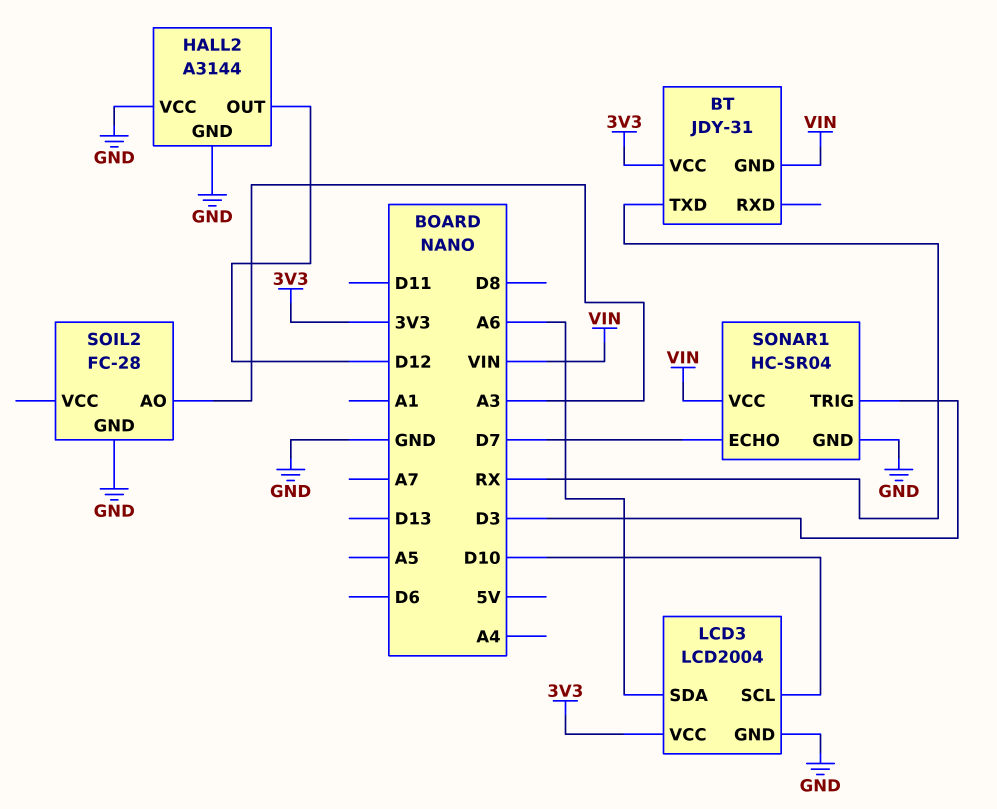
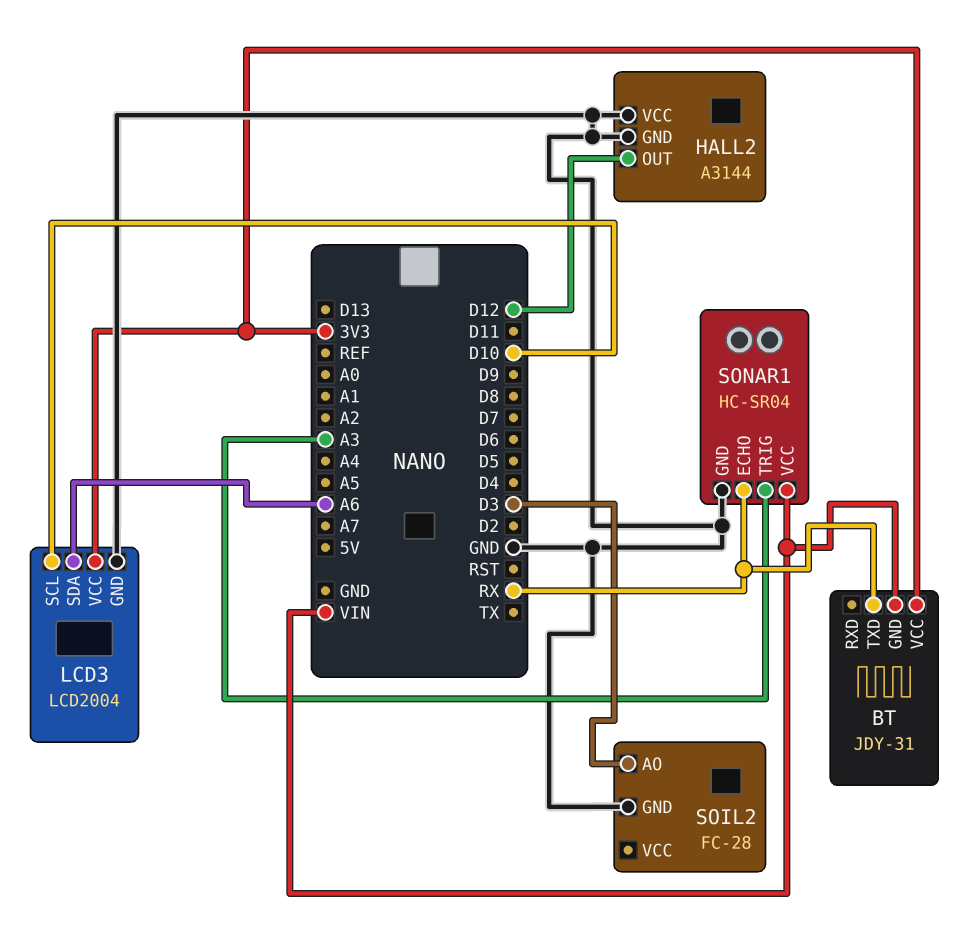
SOIL2 pin AO: A3 -> D3
SONAR1 pin ECHO: D7 -> RX
SONAR1 pin TRIG: D3 -> A3

